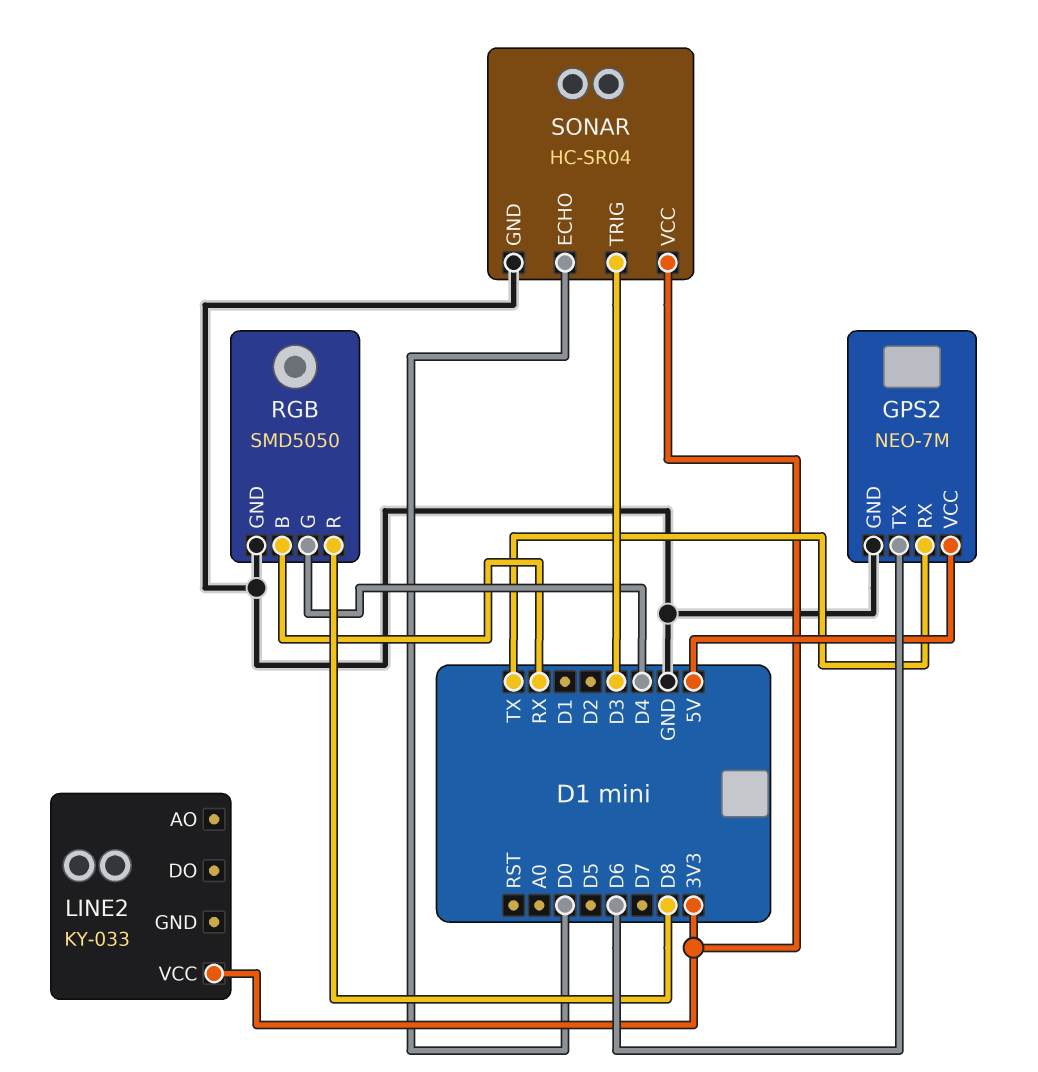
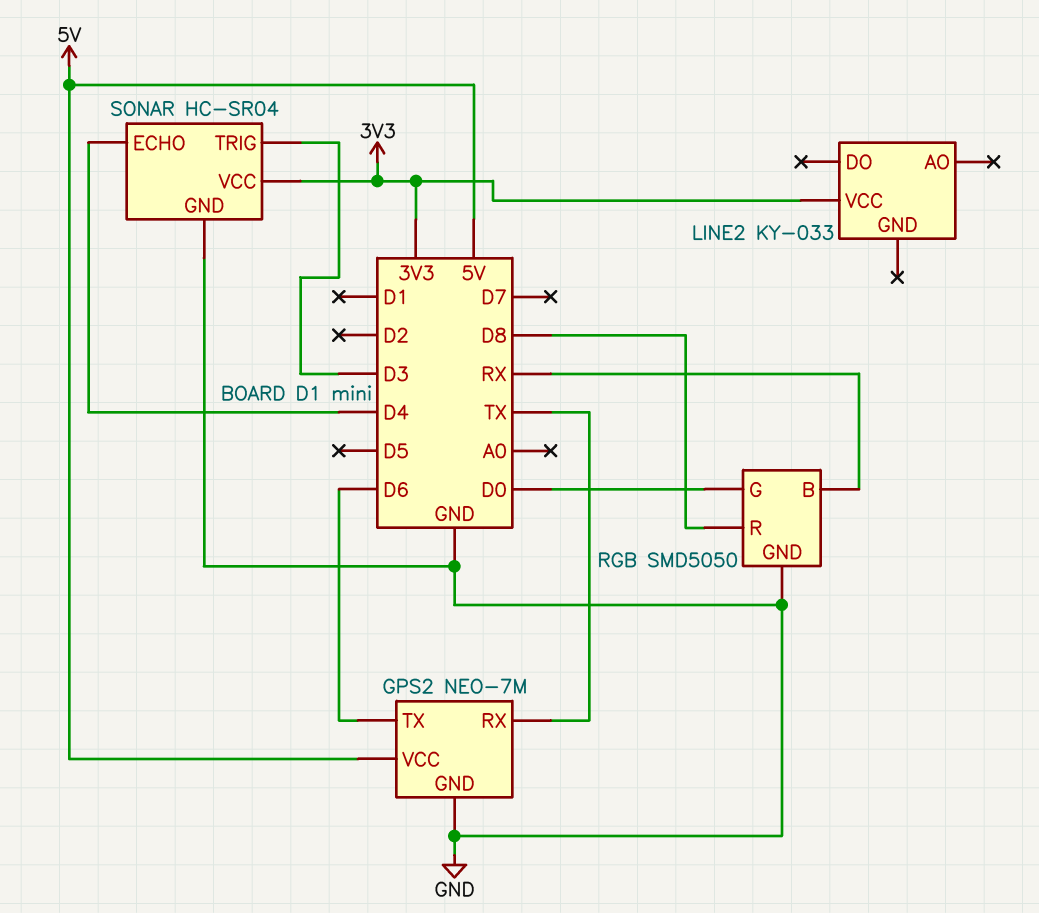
RGB pin G: D4 -> D0
SONAR pin ECHO: D0 -> D4

